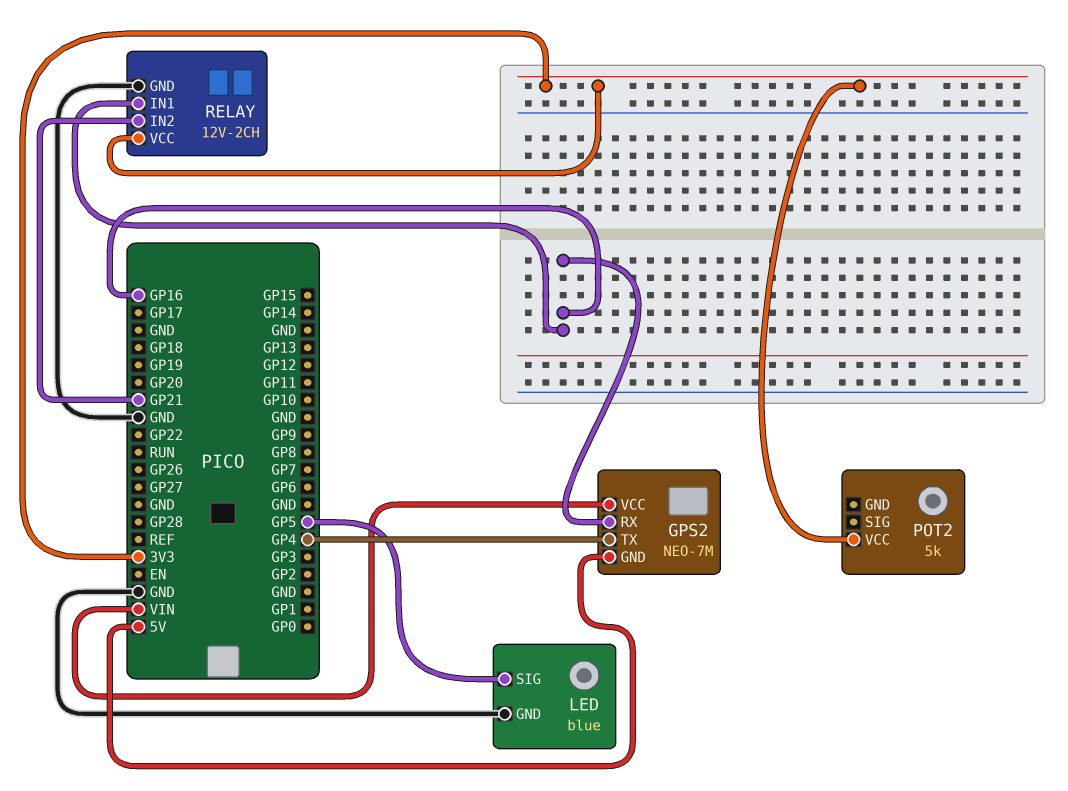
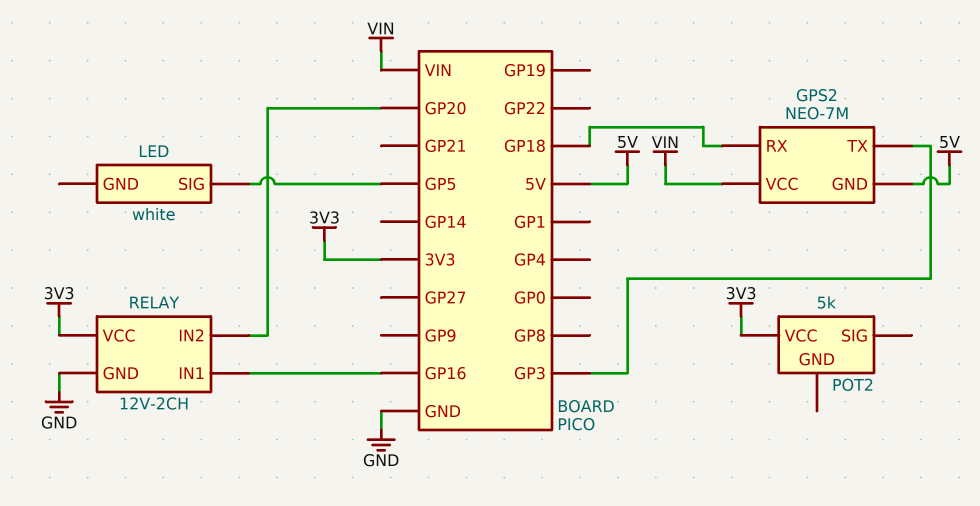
GPS2 pin RX: GP16 -> GP18
GPS2 pin TX: GP4 -> GP3
LED: blue -> white
LED pin GND: GND -> none
RELAY pin IN2: GP21 -> GP20

